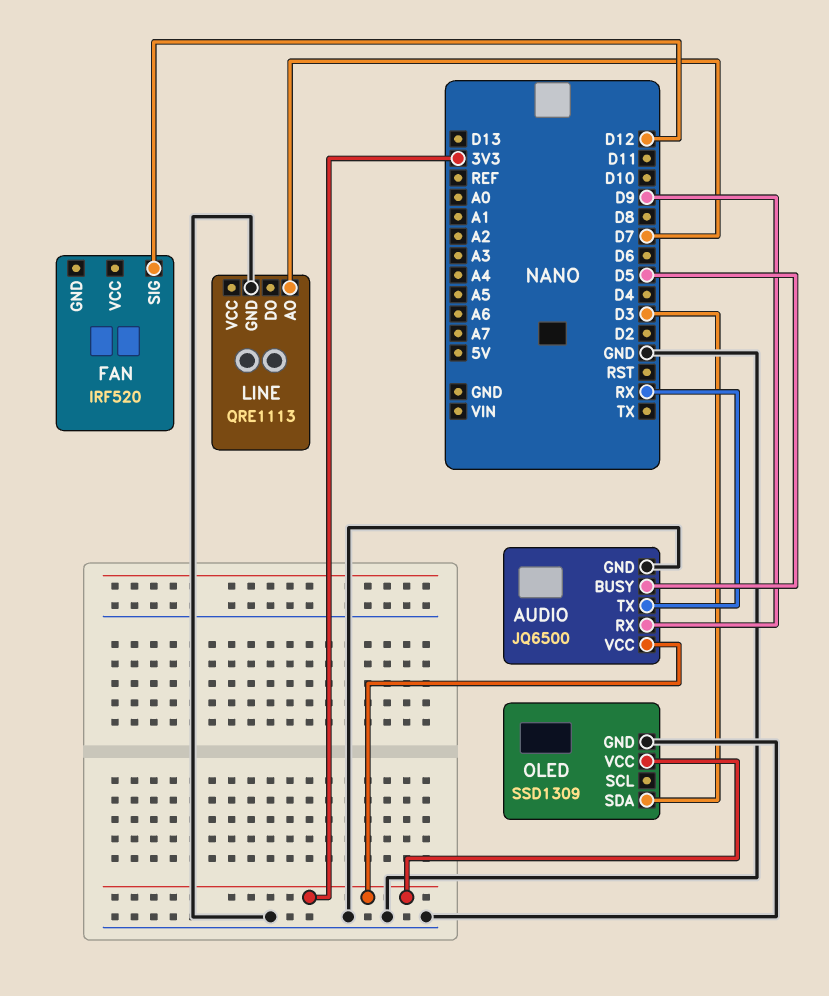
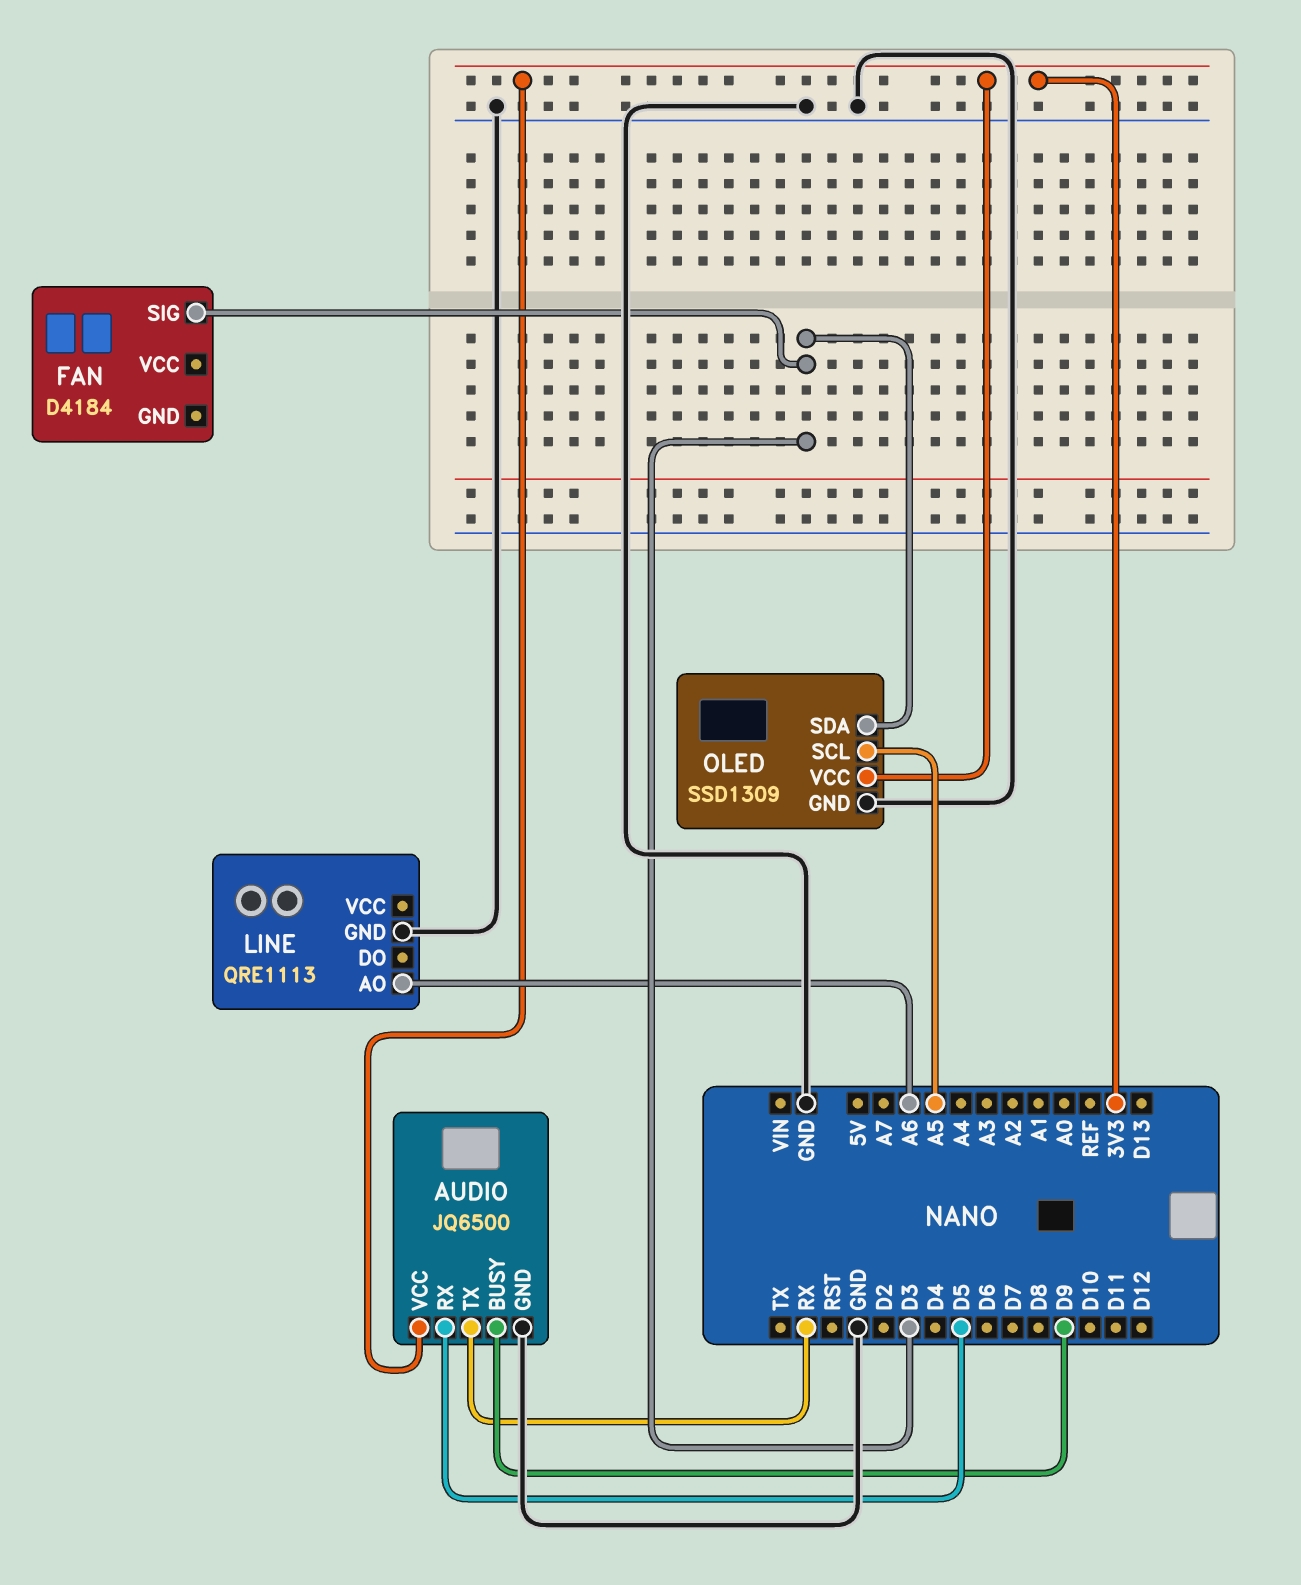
AUDIO pin BUSY: D5 -> D9
AUDIO pin RX: D9 -> D5
FAN: IRF520 -> D4184
FAN pin SIG: D12 -> D3
LINE pin AO: D7 -> A6
OLED pin SCL: none -> A5

